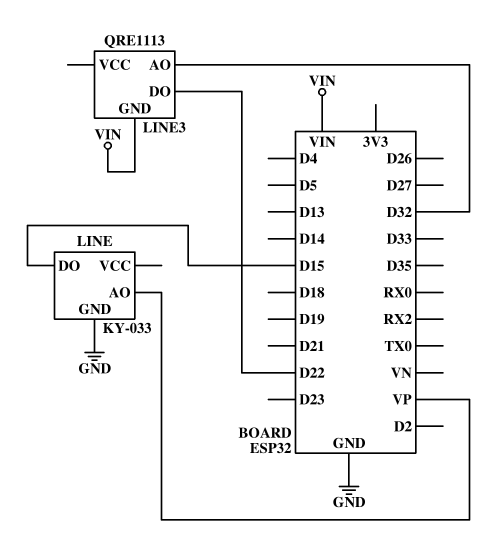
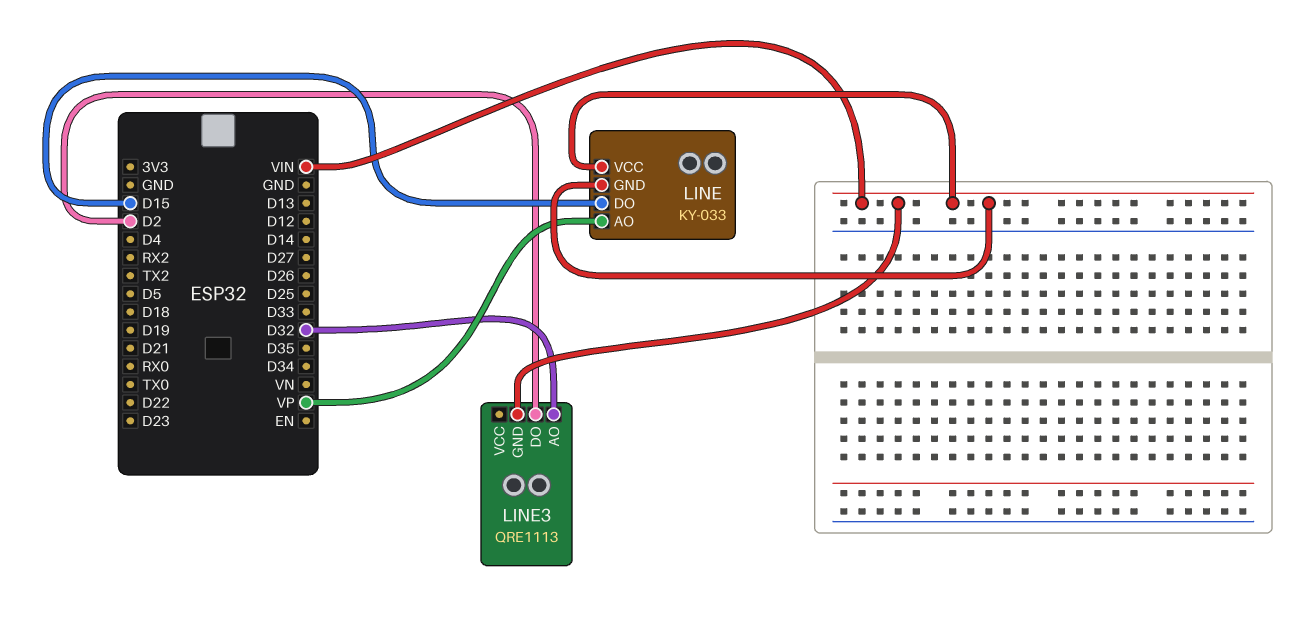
LINE pin GND: GND -> VIN
LINE pin VCC: none -> VIN
LINE3 pin DO: D22 -> D2

